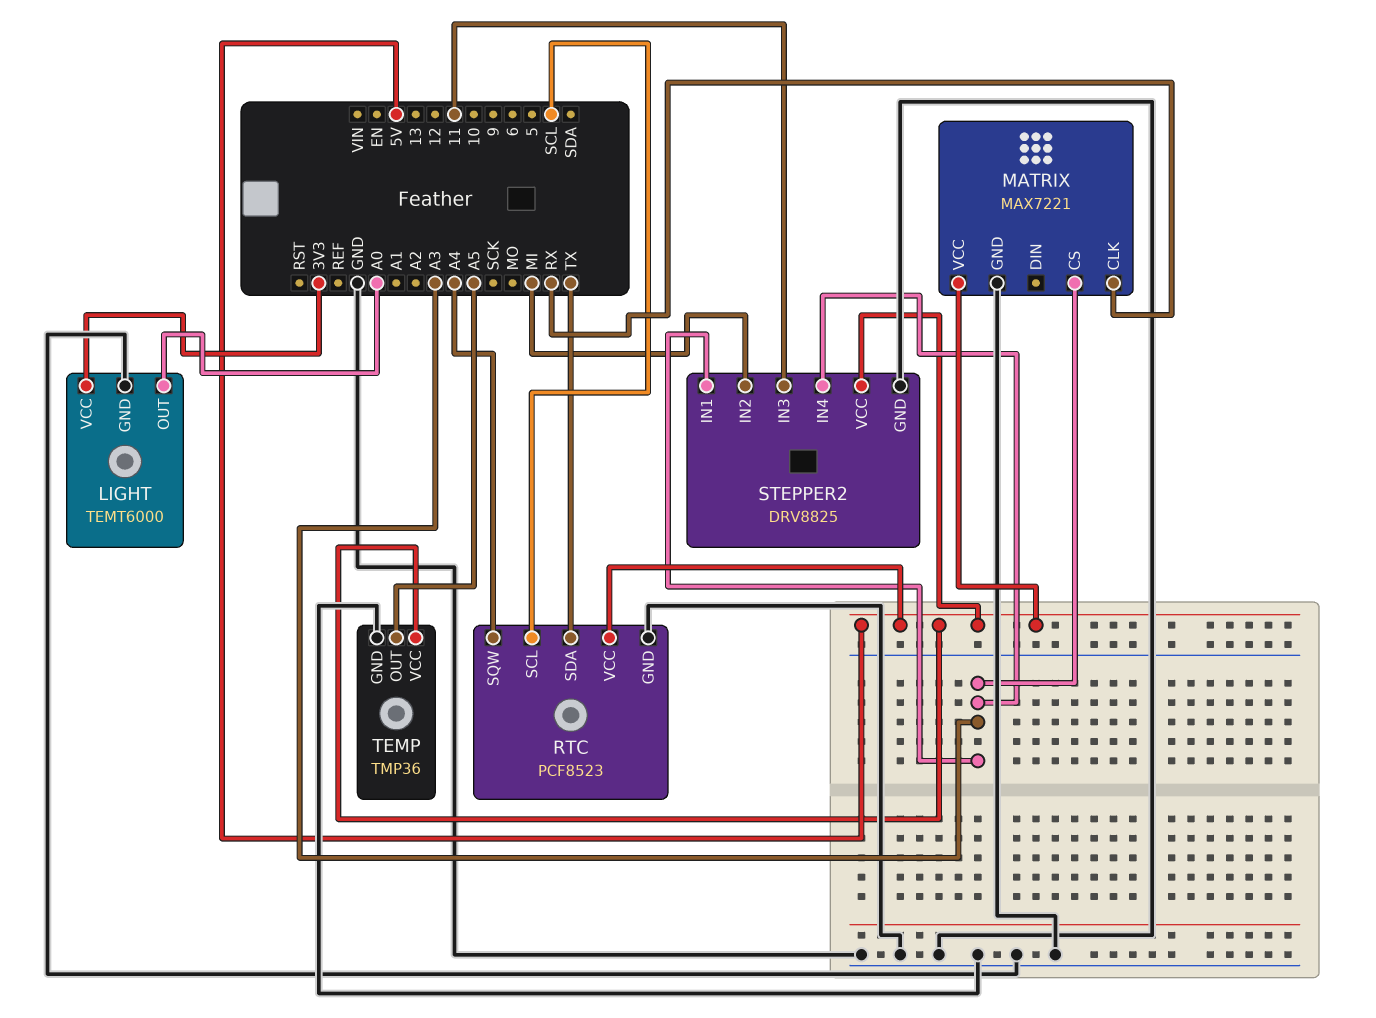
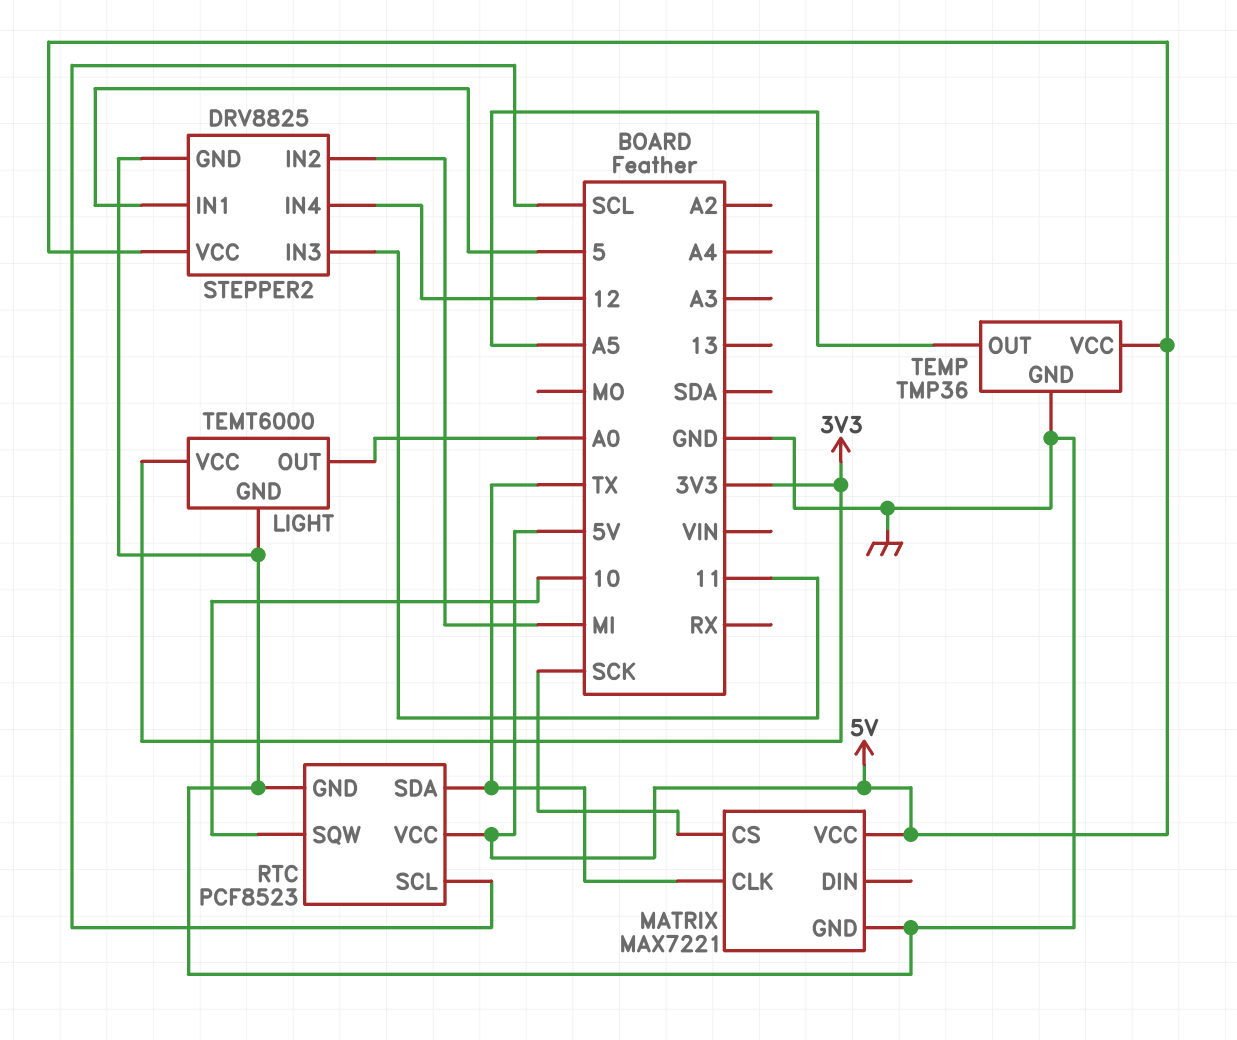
MATRIX pin CLK: RX -> TX
MATRIX pin CS: A3 -> SCK
RTC pin SQW: A4 -> 10
STEPPER2 pin IN1: A3 -> 5
STEPPER2 pin IN4: A3 -> 12

